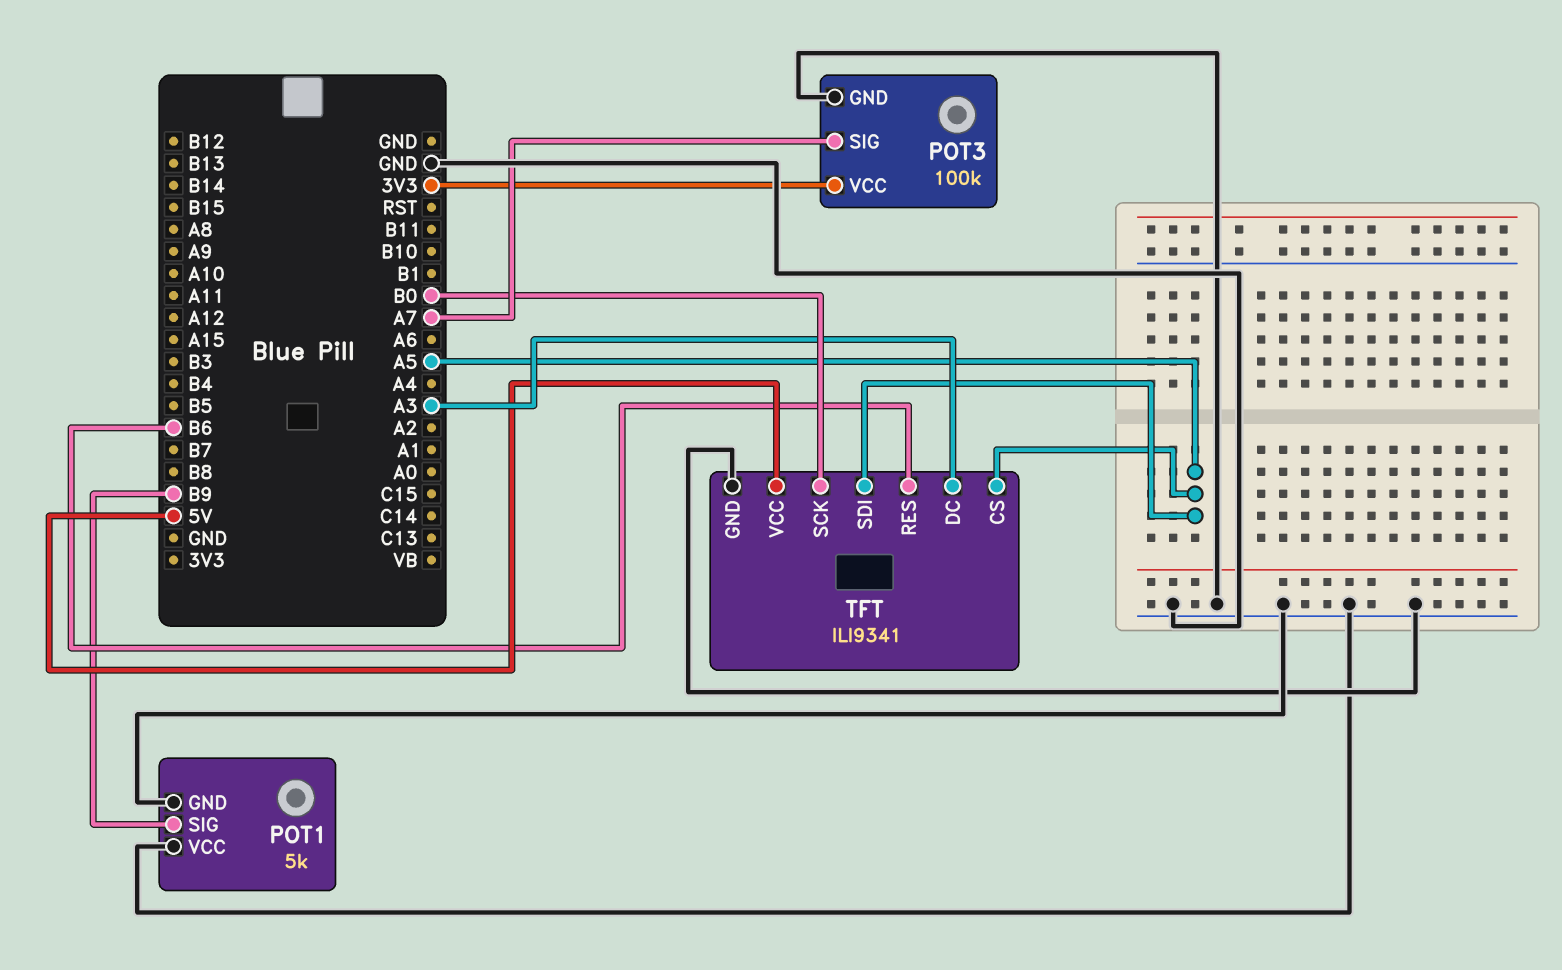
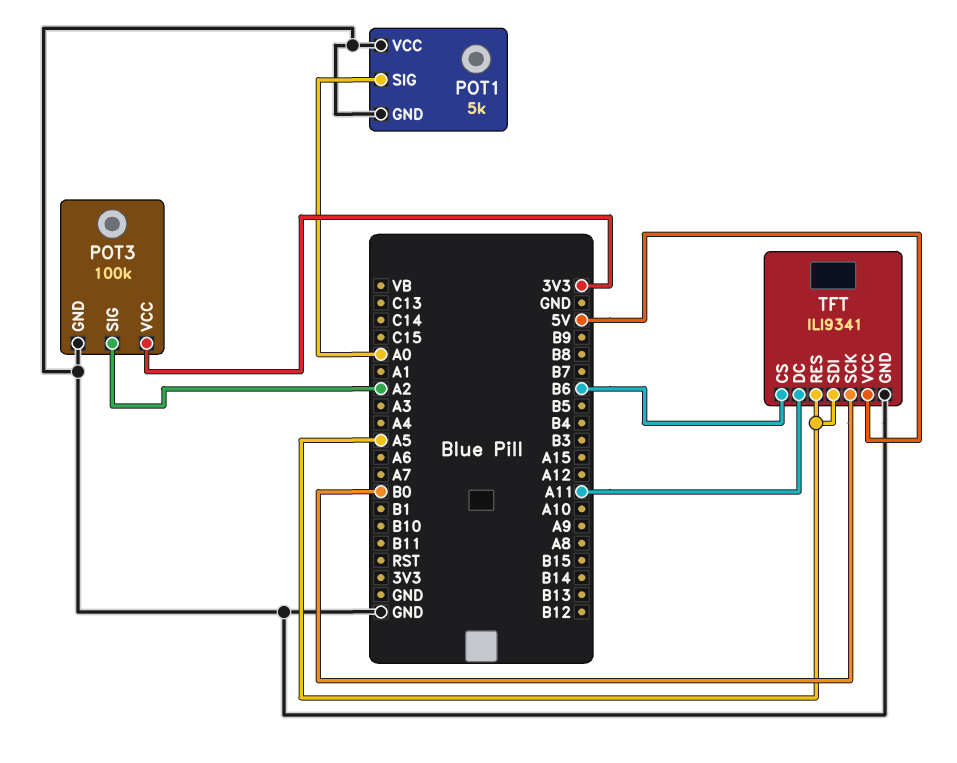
POT1 pin SIG: B9 -> A0
POT3 pin SIG: A7 -> A2
TFT pin CS: A5 -> B6
TFT pin DC: A3 -> A11
TFT pin RES: B6 -> A5

